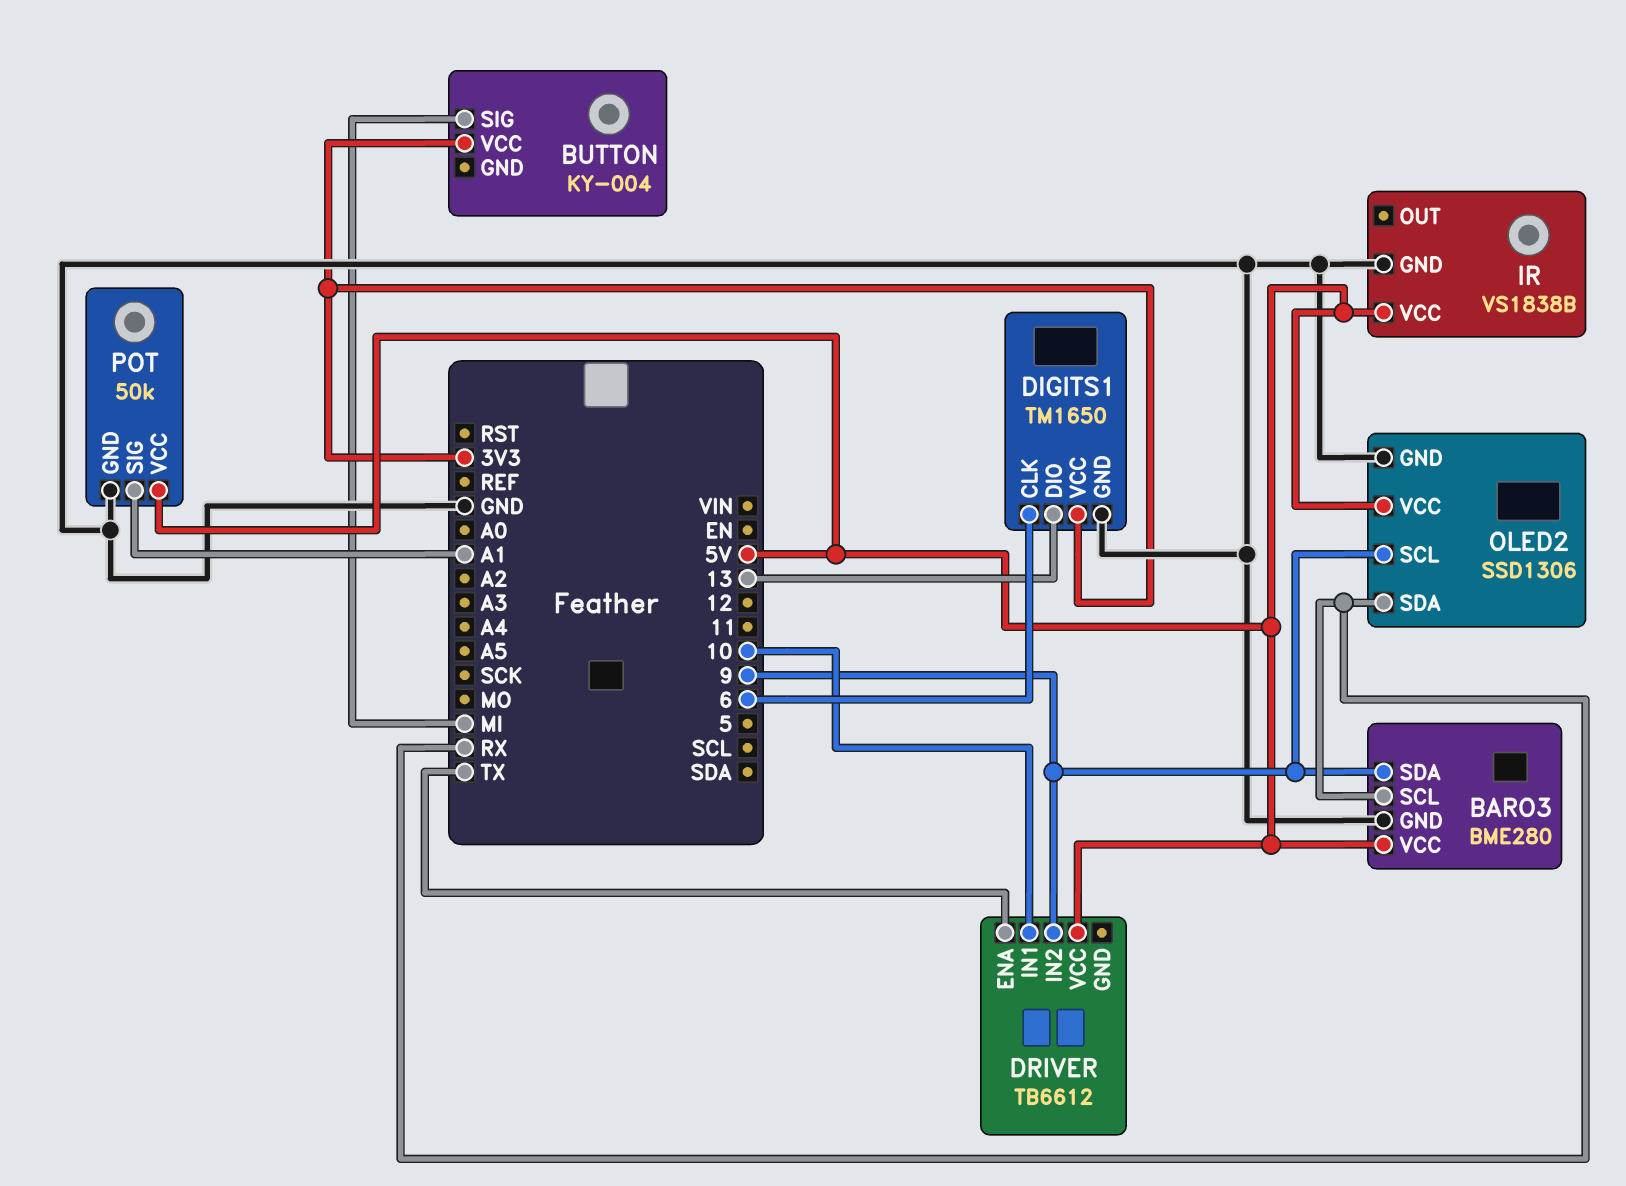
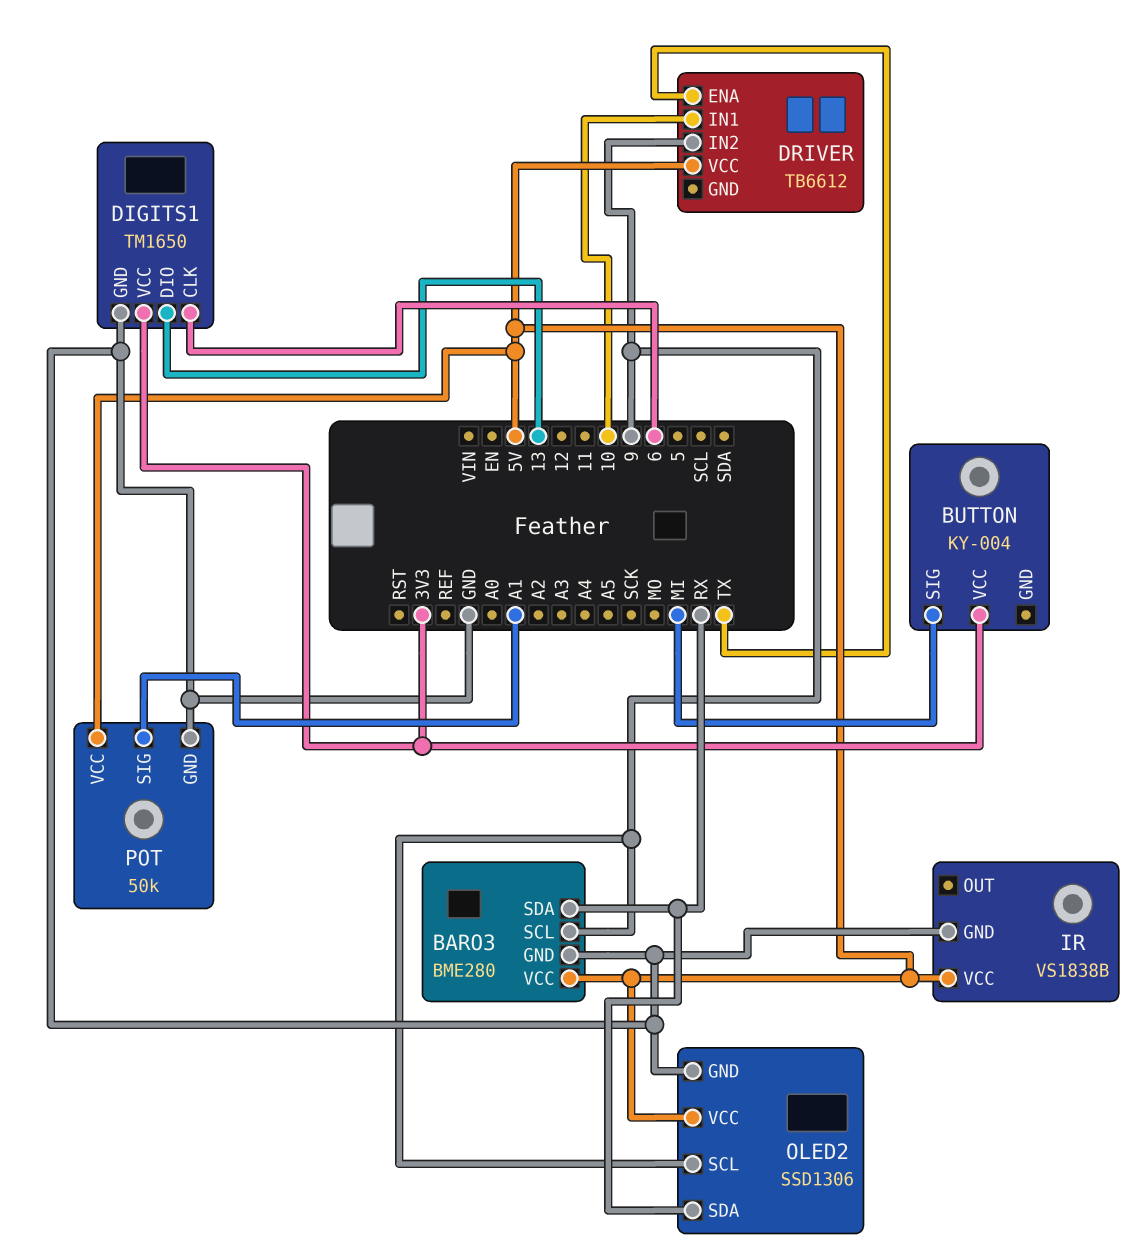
BARO3 pin SCL: RX -> 9
BARO3 pin SDA: 9 -> RX

